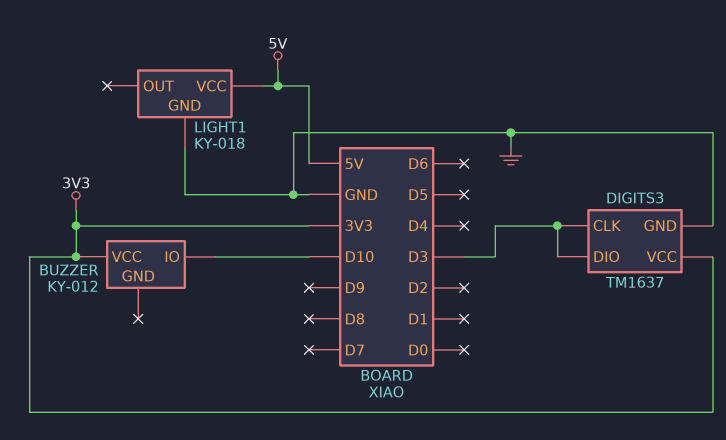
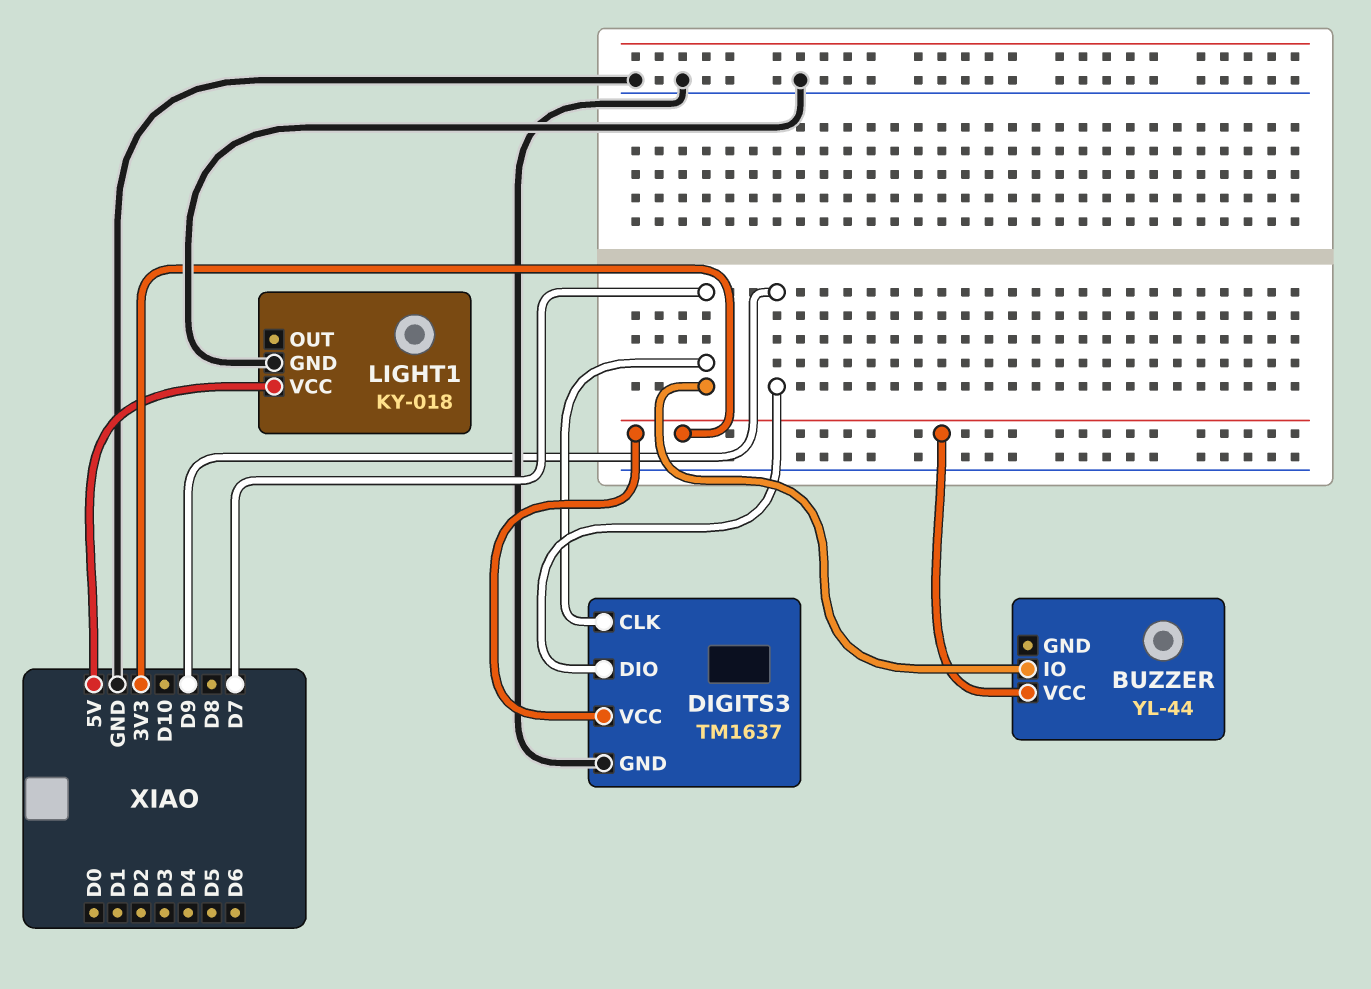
BUZZER: KY-012 -> YL-44
BUZZER pin IO: D10 -> D7
DIGITS3 pin CLK: D3 -> D7
DIGITS3 pin DIO: D3 -> D9

